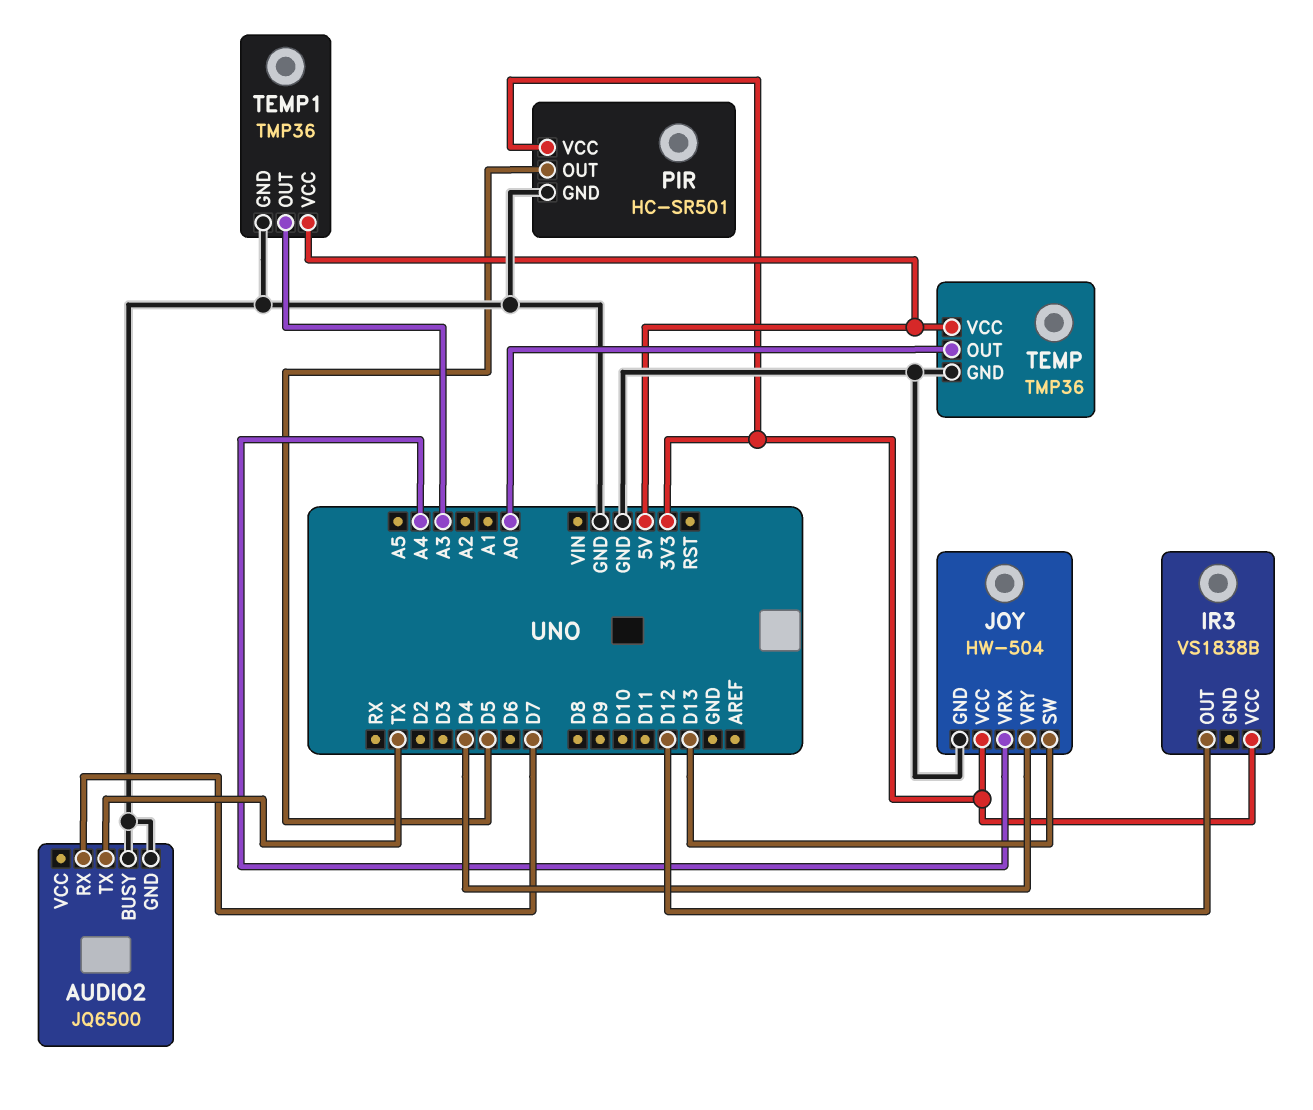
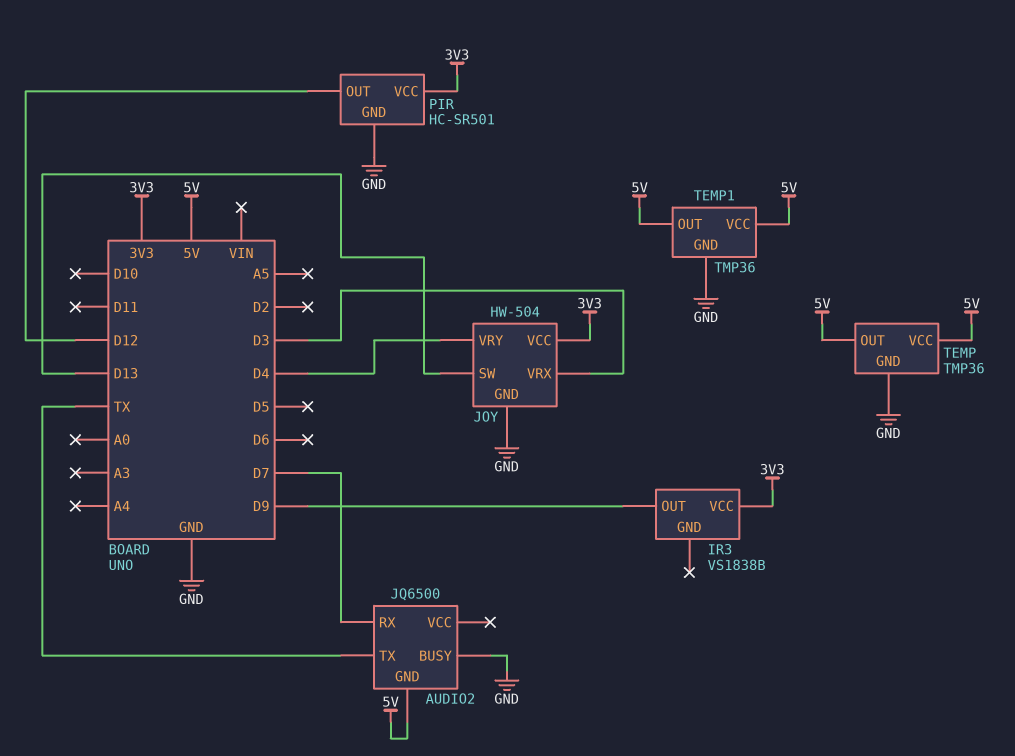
AUDIO2 pin GND: GND -> 5V
IR3 pin OUT: D12 -> D9
JOY pin VRX: A4 -> D3
PIR pin OUT: D5 -> D12
TEMP pin OUT: A0 -> 5V
TEMP1 pin OUT: A3 -> 5V

